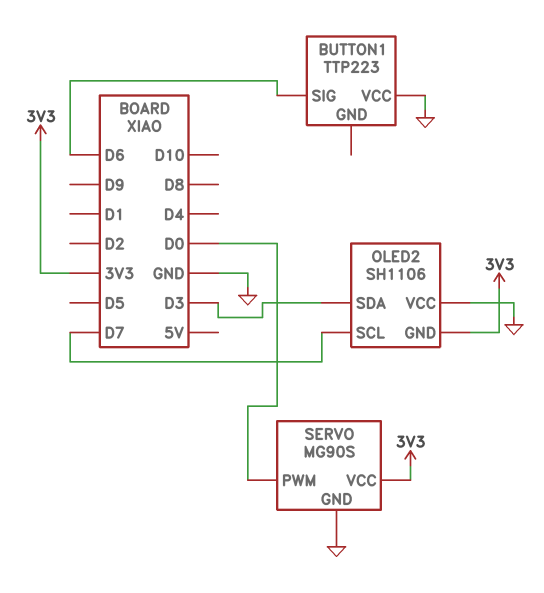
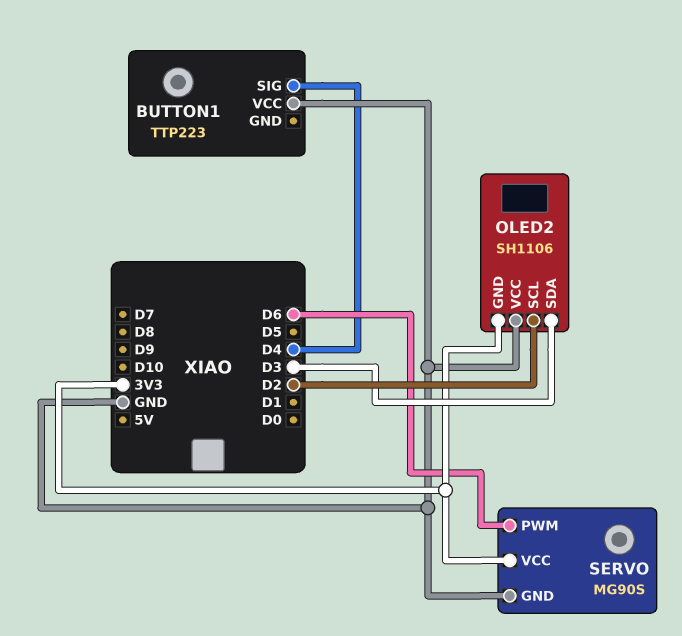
BUTTON1 pin SIG: D6 -> D4
OLED2 pin SCL: D7 -> D2
SERVO pin PWM: D0 -> D6

